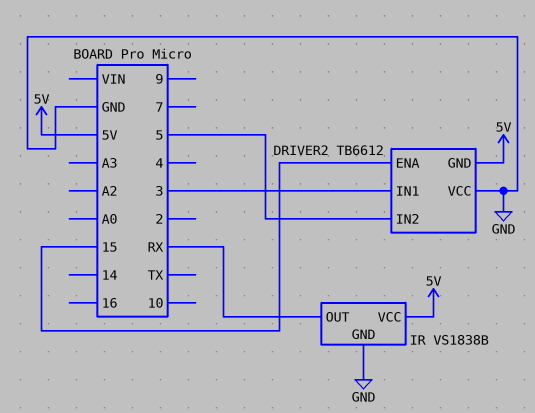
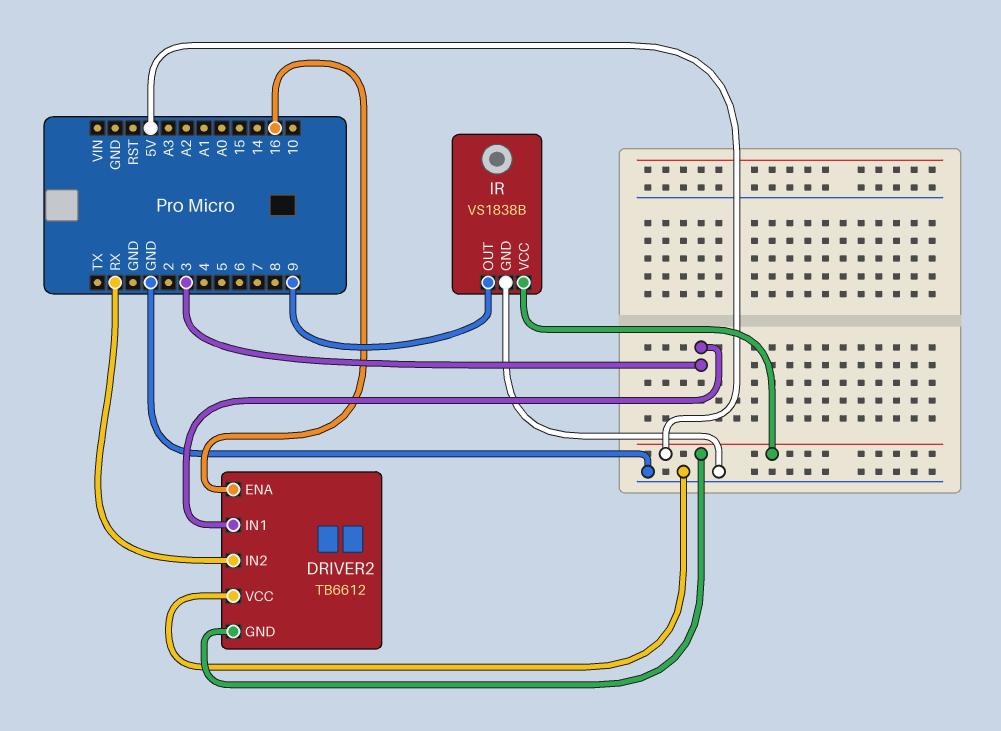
DRIVER2 pin ENA: 15 -> 16
DRIVER2 pin IN2: 5 -> RX
IR pin OUT: RX -> 9

